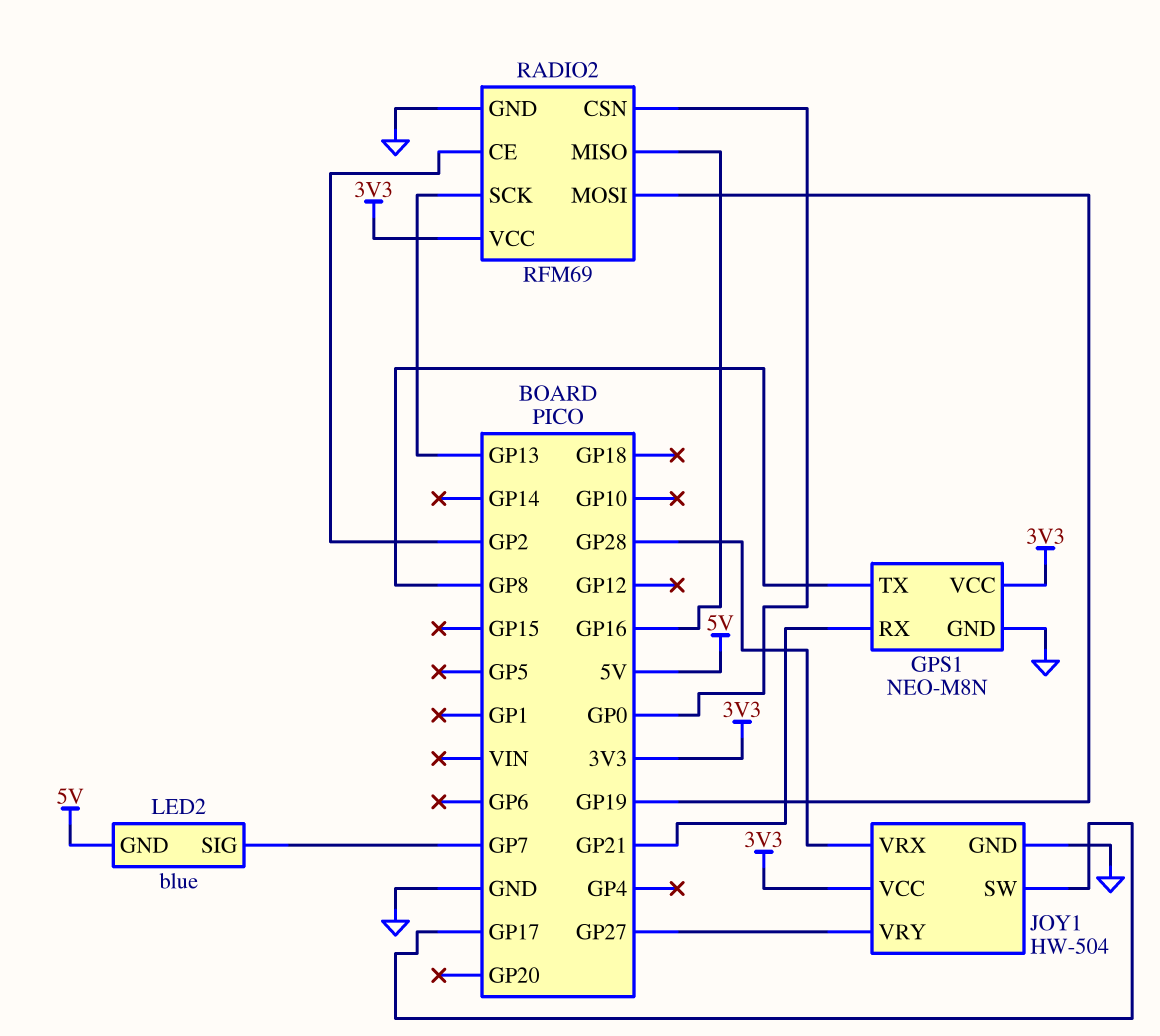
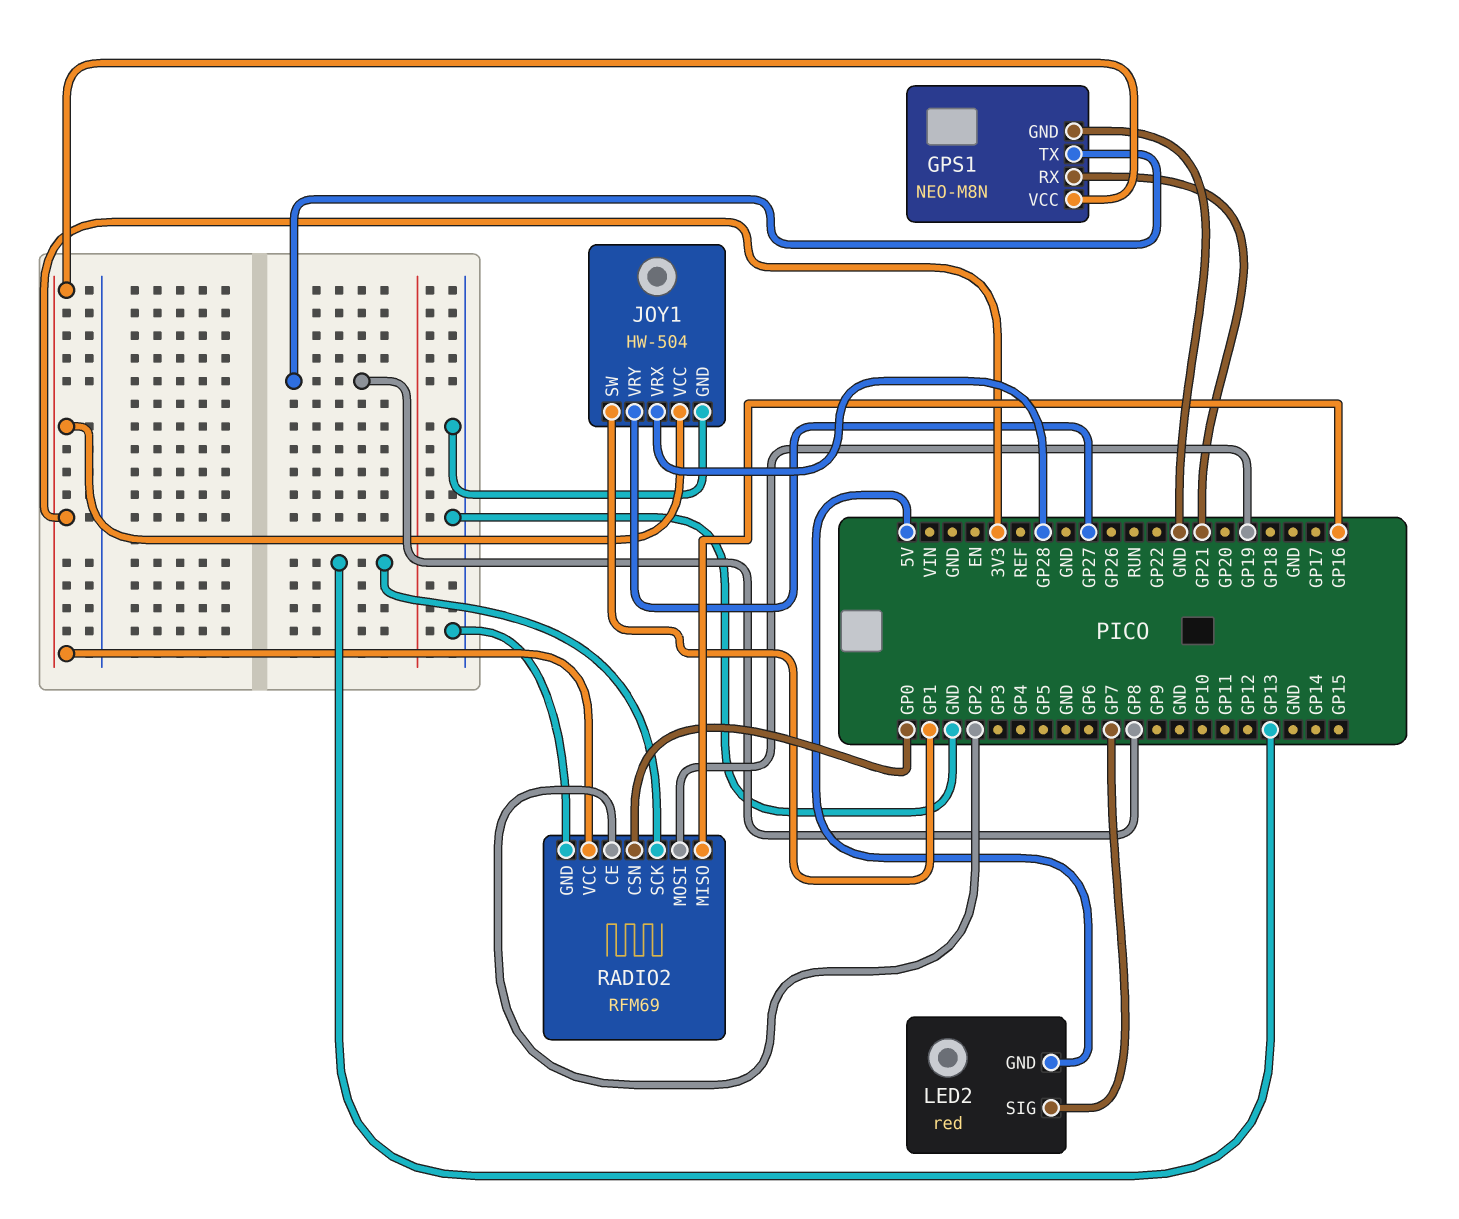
JOY1 pin SW: GP17 -> GP1
LED2: blue -> red

